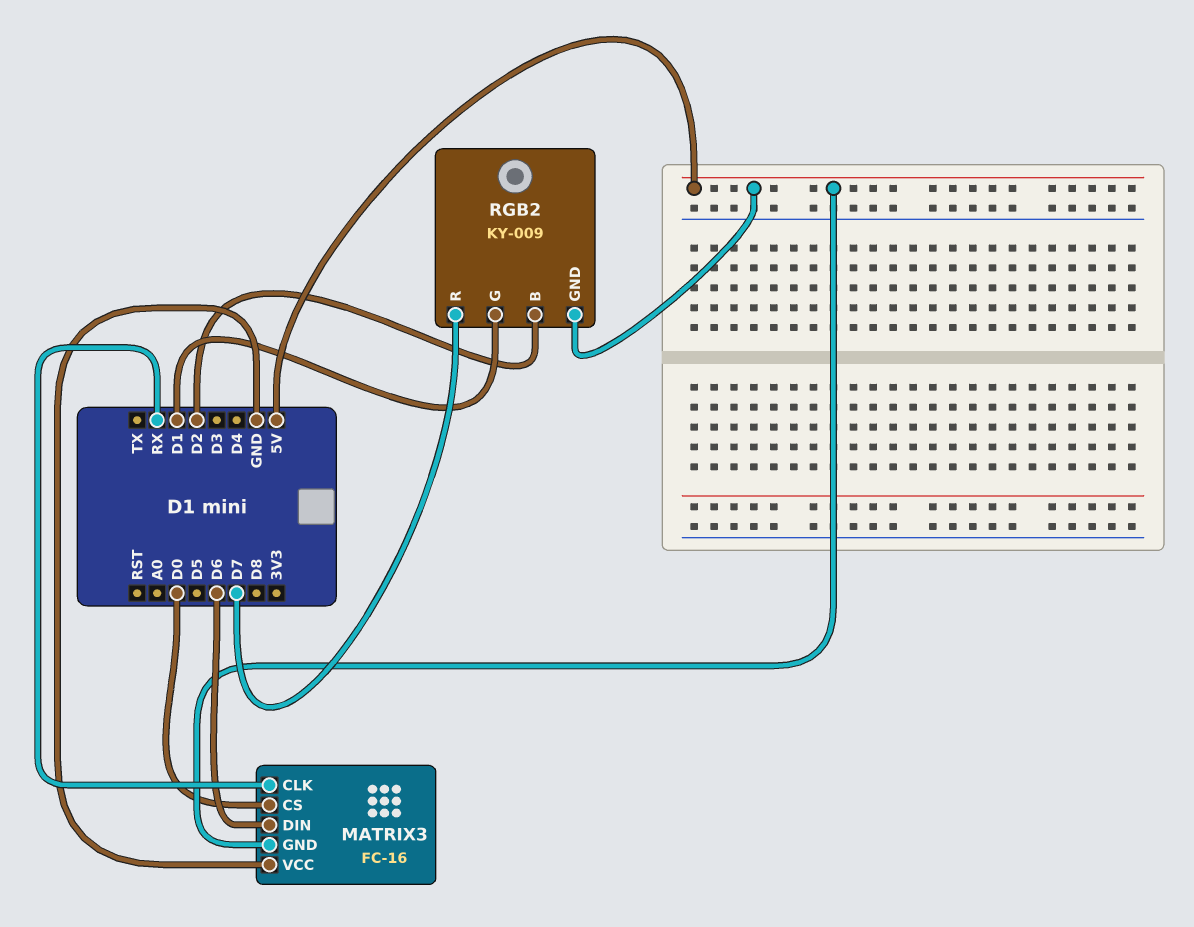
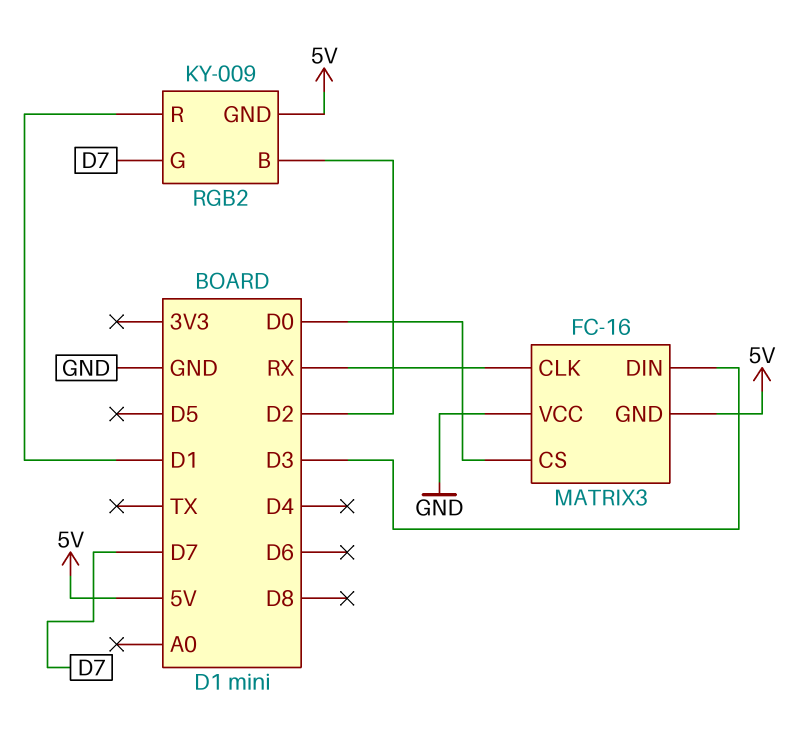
MATRIX3 pin DIN: D6 -> D3
RGB2 pin G: D1 -> D7
RGB2 pin R: D7 -> D1

